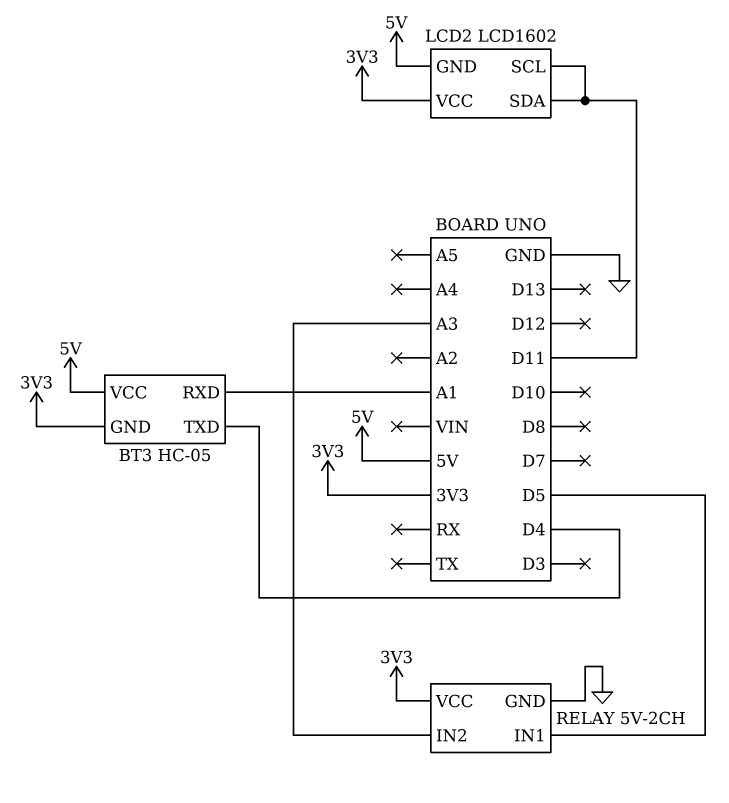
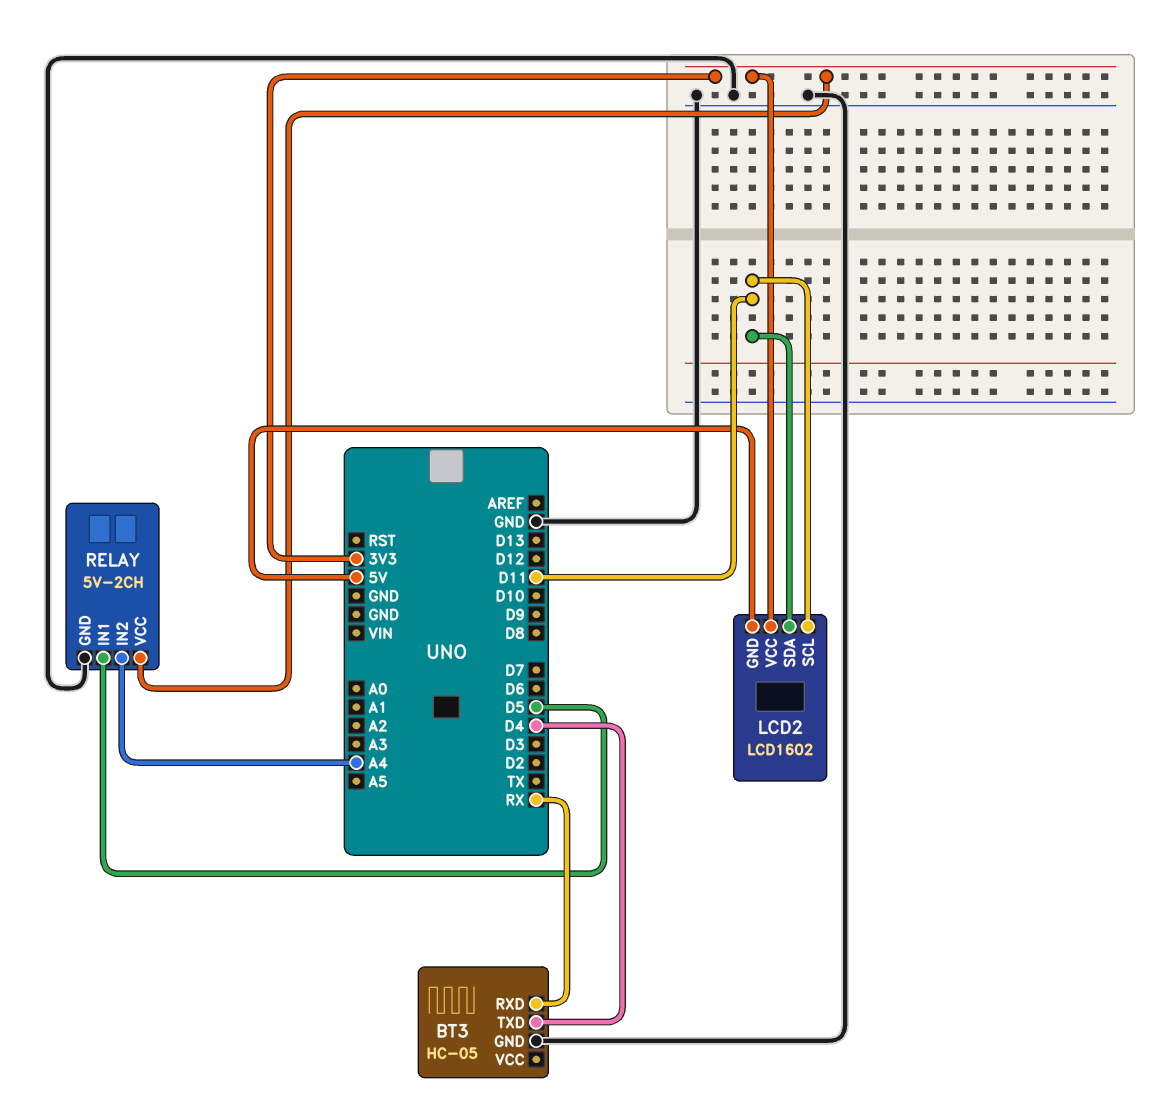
BT3 pin GND: 3V3 -> GND
BT3 pin RXD: A1 -> RX
BT3 pin VCC: 5V -> none
RELAY pin IN2: A3 -> A4

